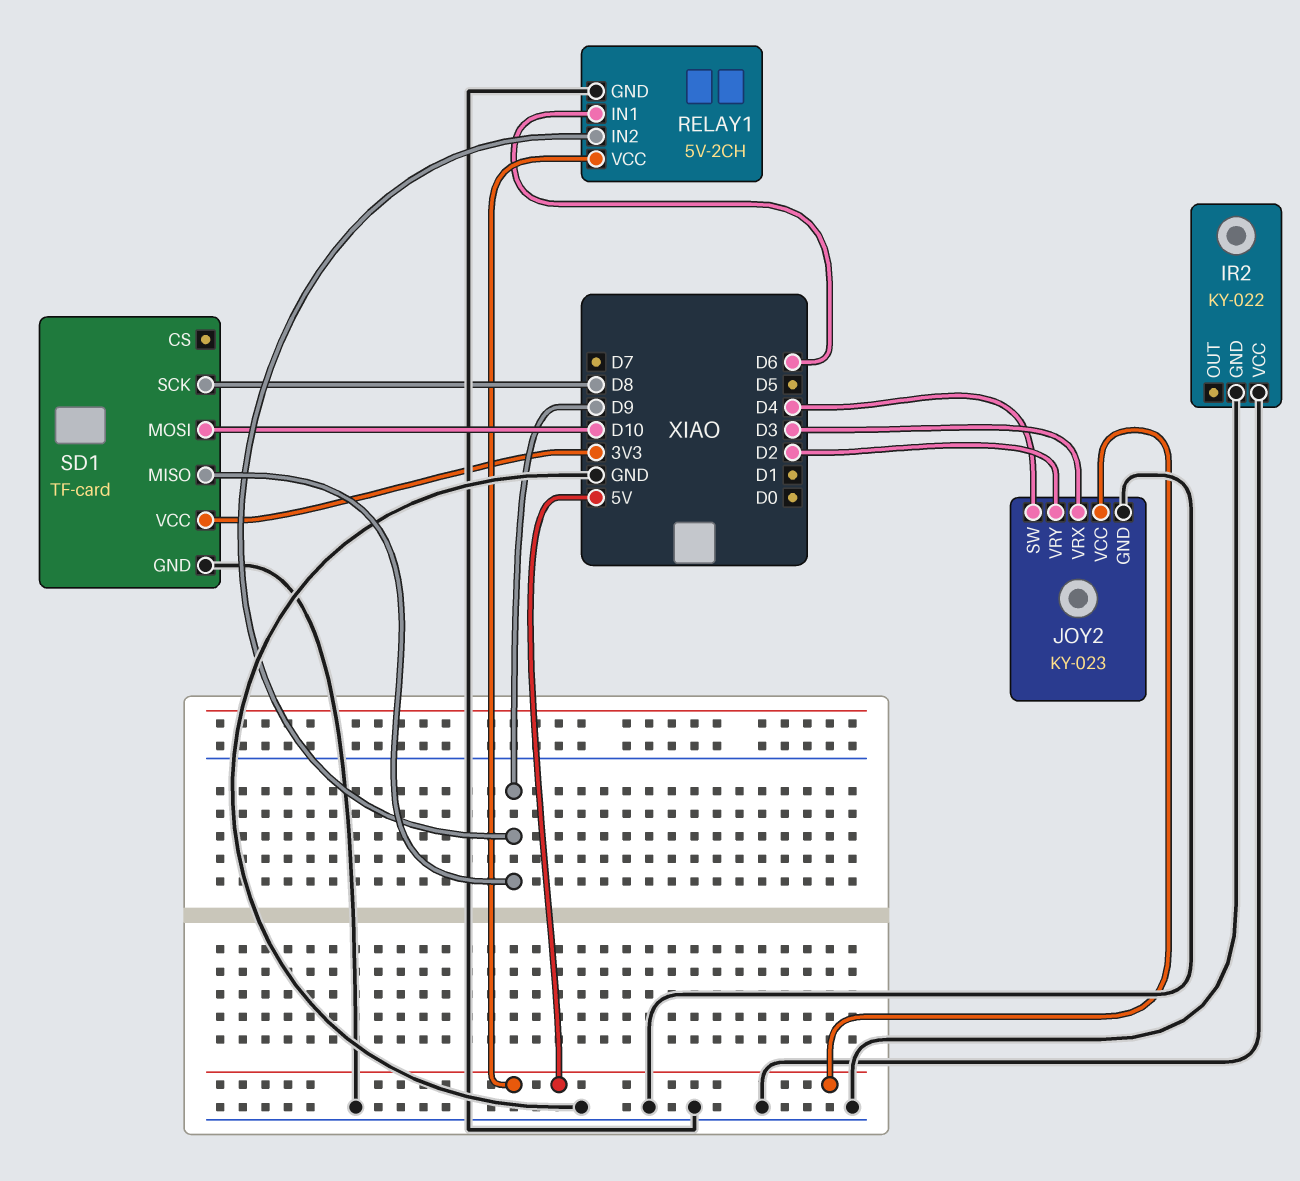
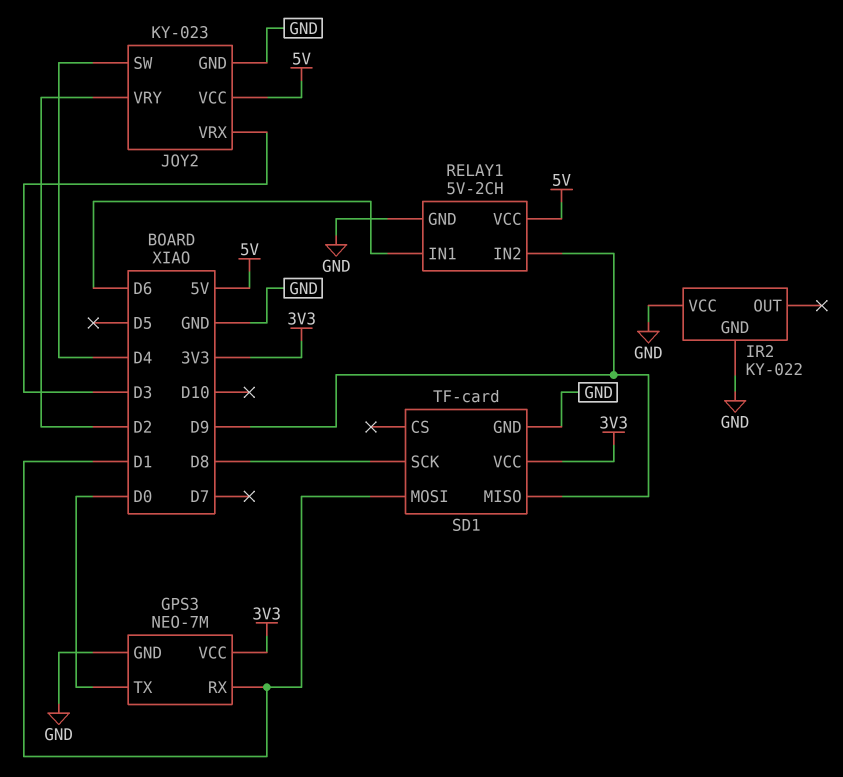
GPS3: none -> NEO-7M
GPS3 pin GND: none -> GND
GPS3 pin RX: none -> D1
GPS3 pin TX: none -> D0
GPS3 pin VCC: none -> 3V3
SD1 pin MOSI: D10 -> D1

